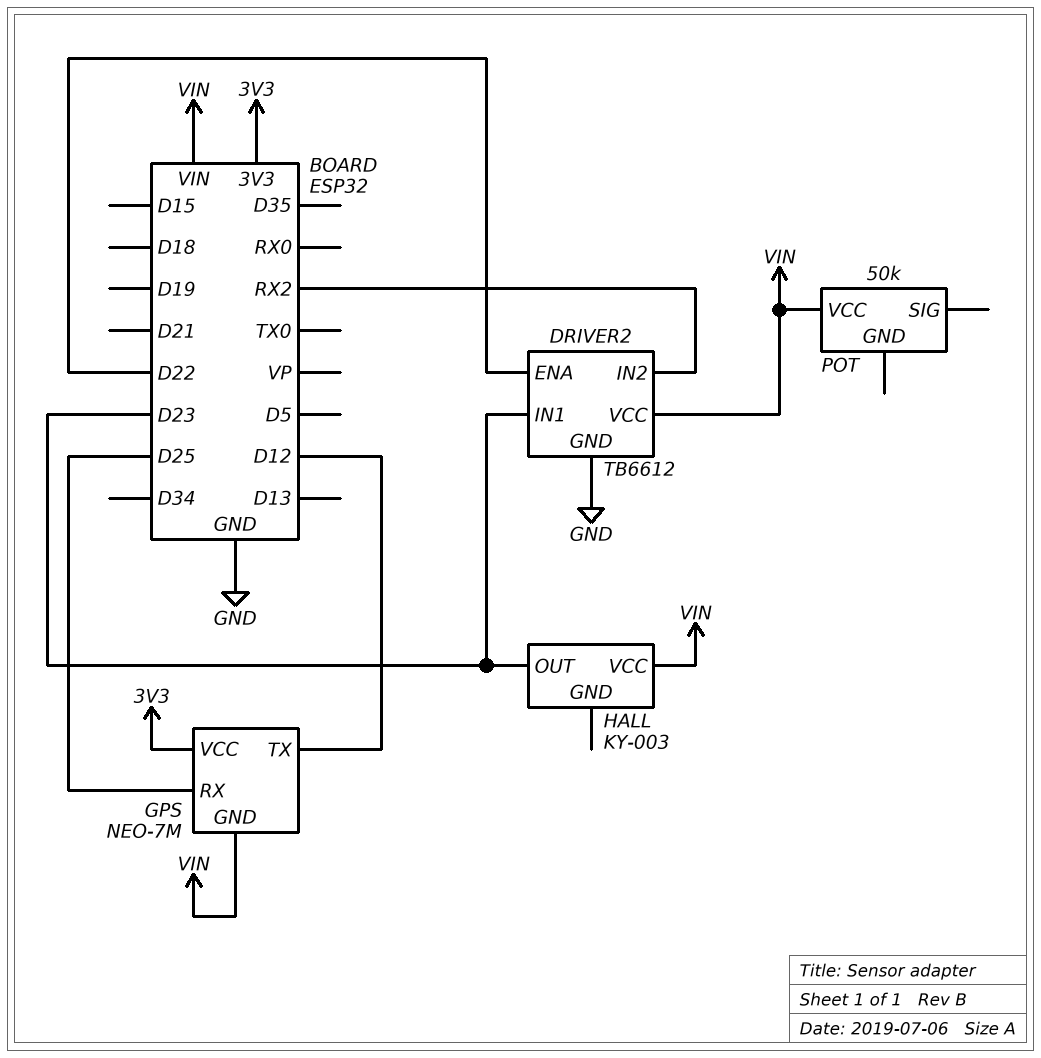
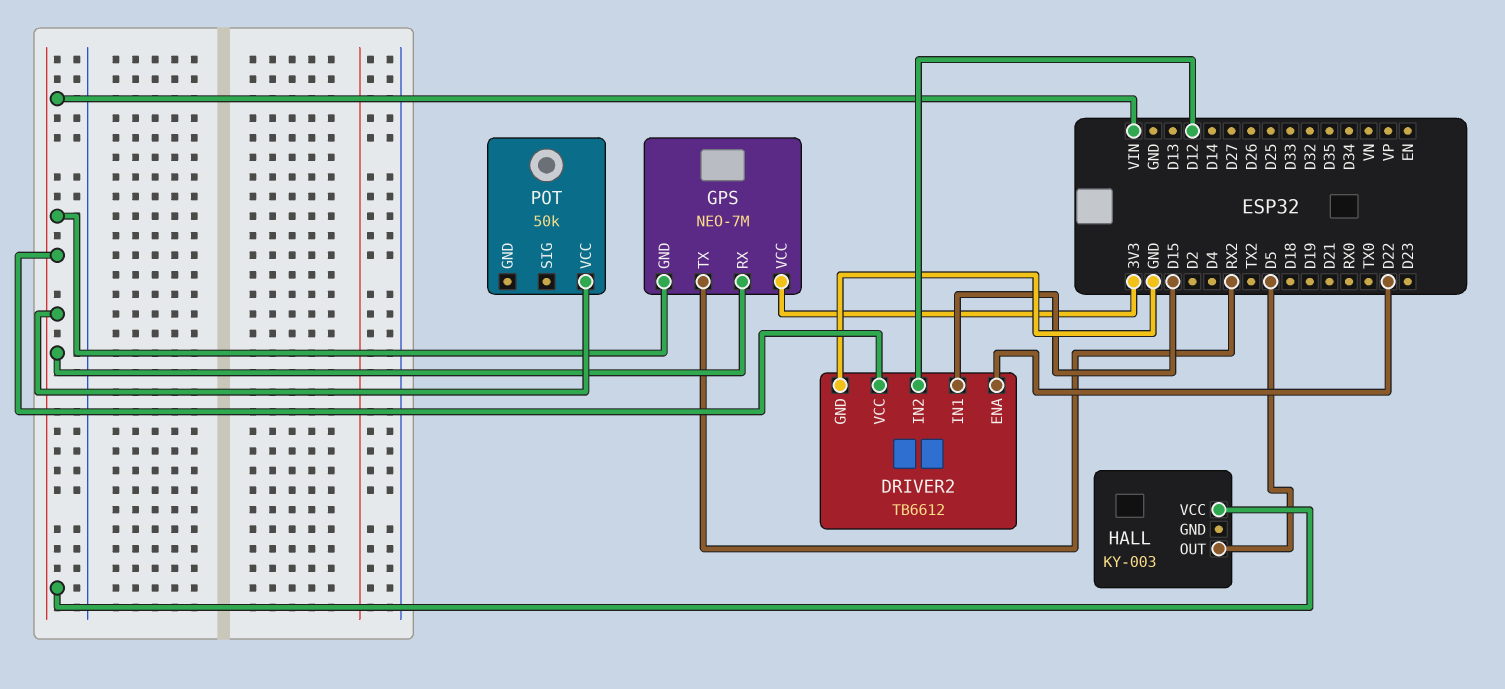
DRIVER2 pin IN1: D23 -> D15
DRIVER2 pin IN2: RX2 -> D12
GPS pin RX: D25 -> VIN
GPS pin TX: D12 -> RX2
HALL pin OUT: D23 -> D5

